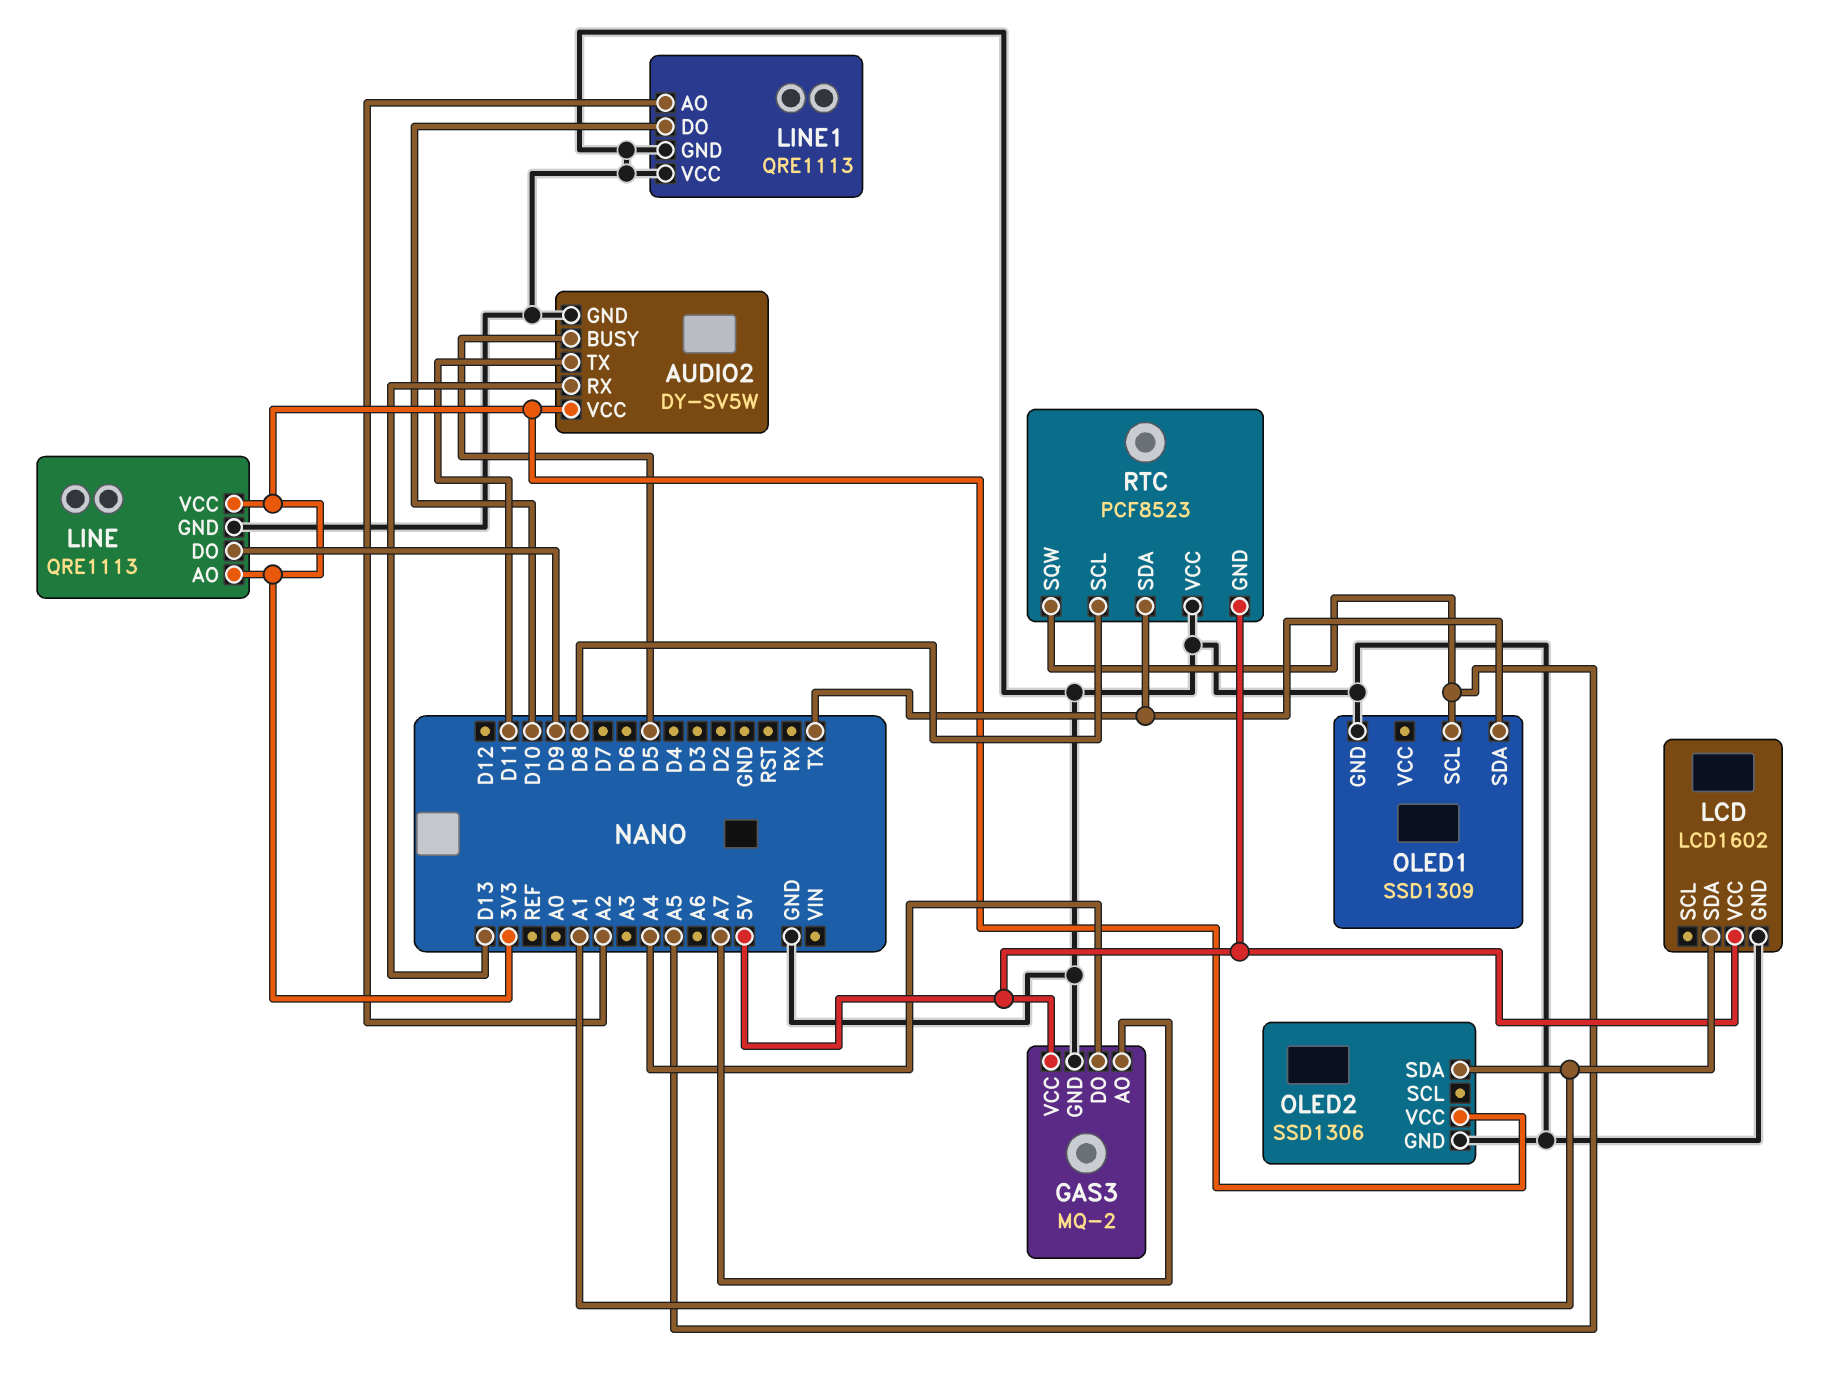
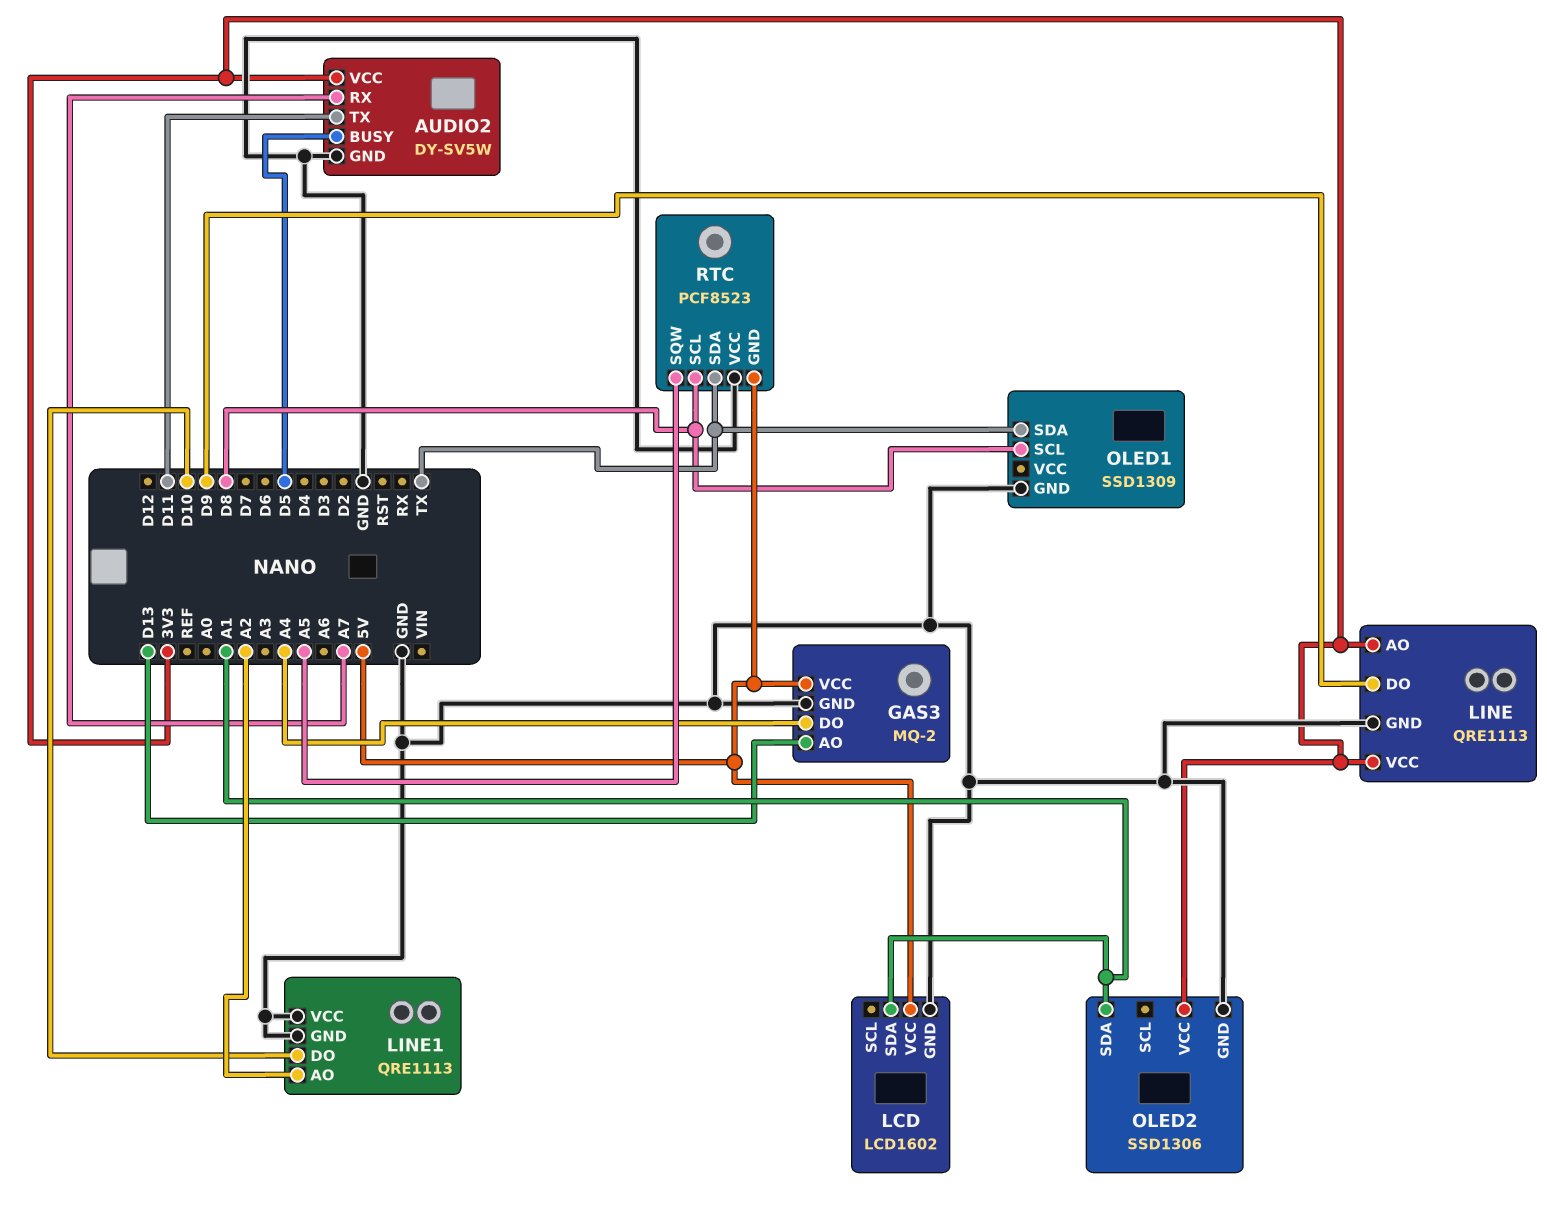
AUDIO2 pin RX: D13 -> A7
GAS3 pin AO: A7 -> D13
OLED1 pin SCL: A5 -> D8

